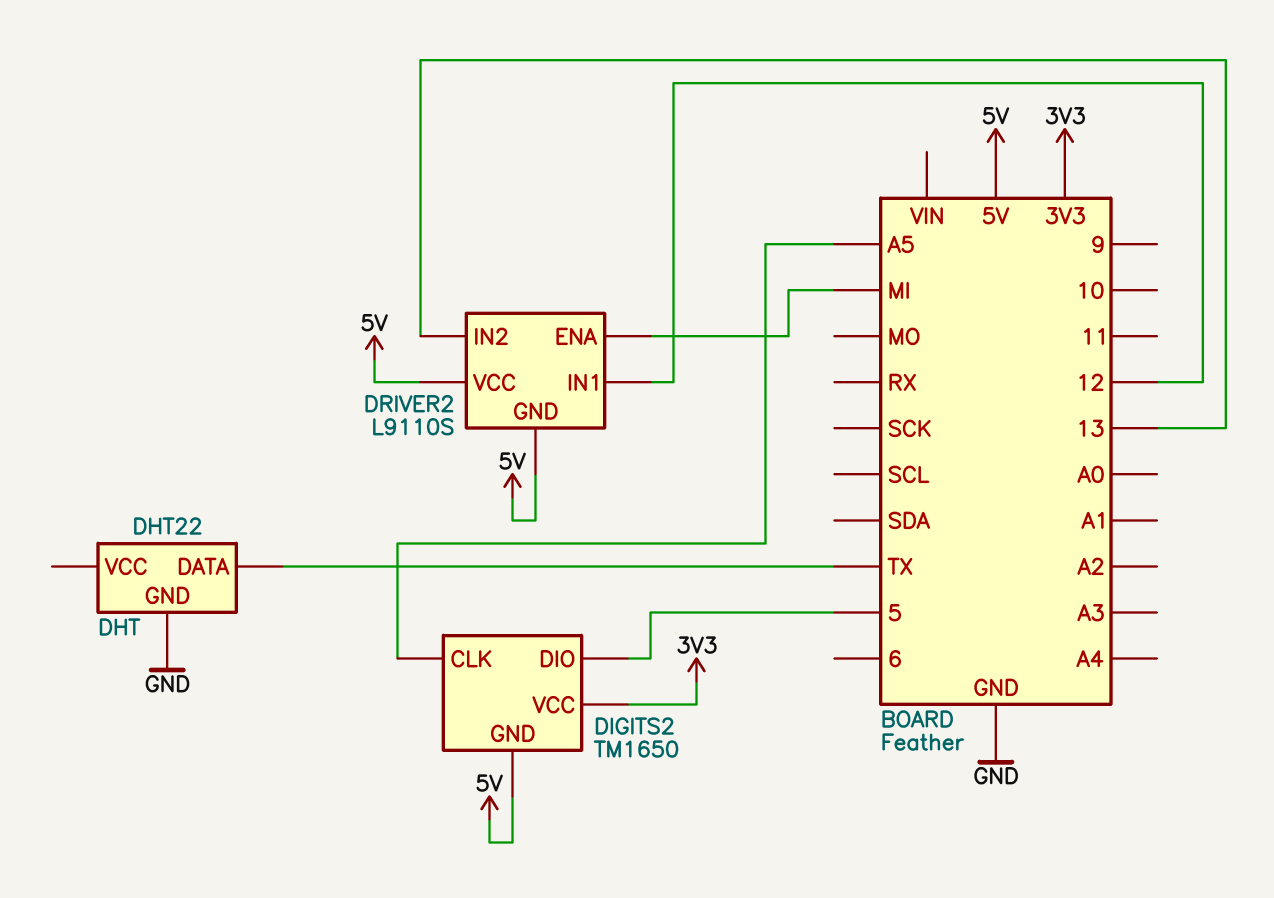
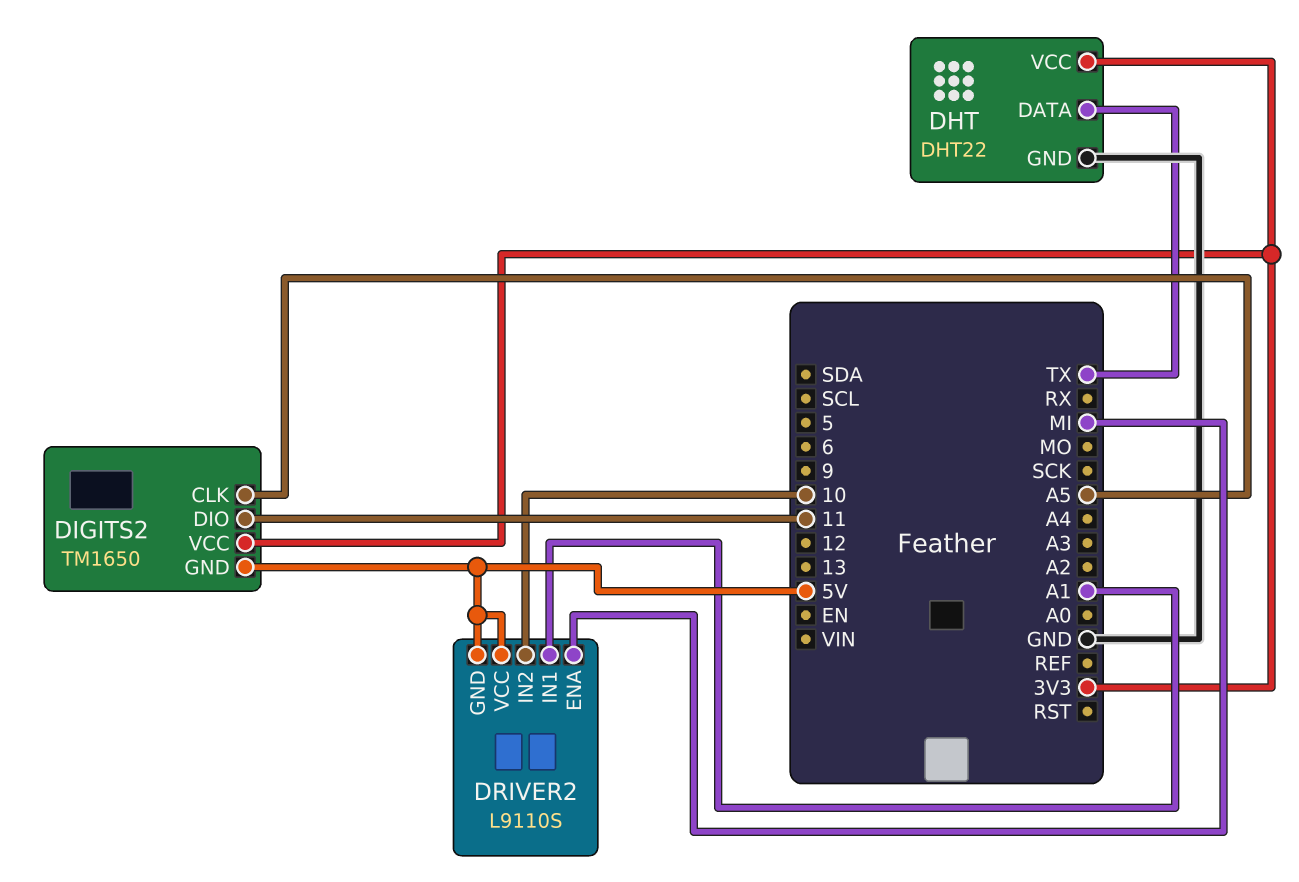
DHT pin VCC: none -> 3V3
DIGITS2 pin DIO: 5 -> 11
DRIVER2 pin IN1: 12 -> A1
DRIVER2 pin IN2: 13 -> 10

